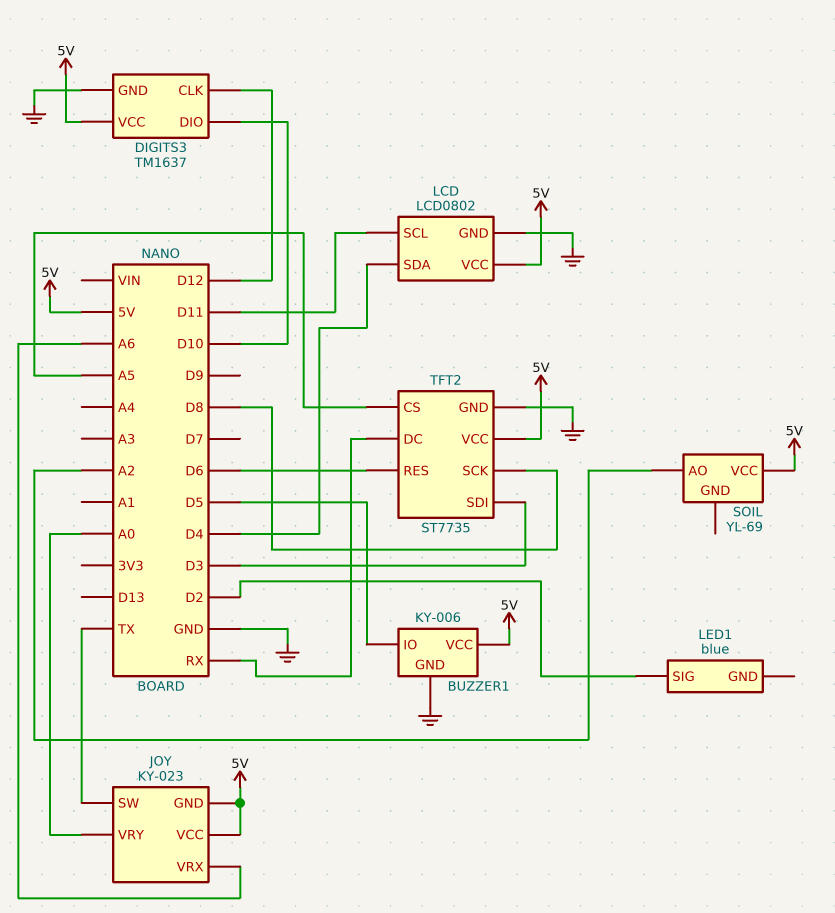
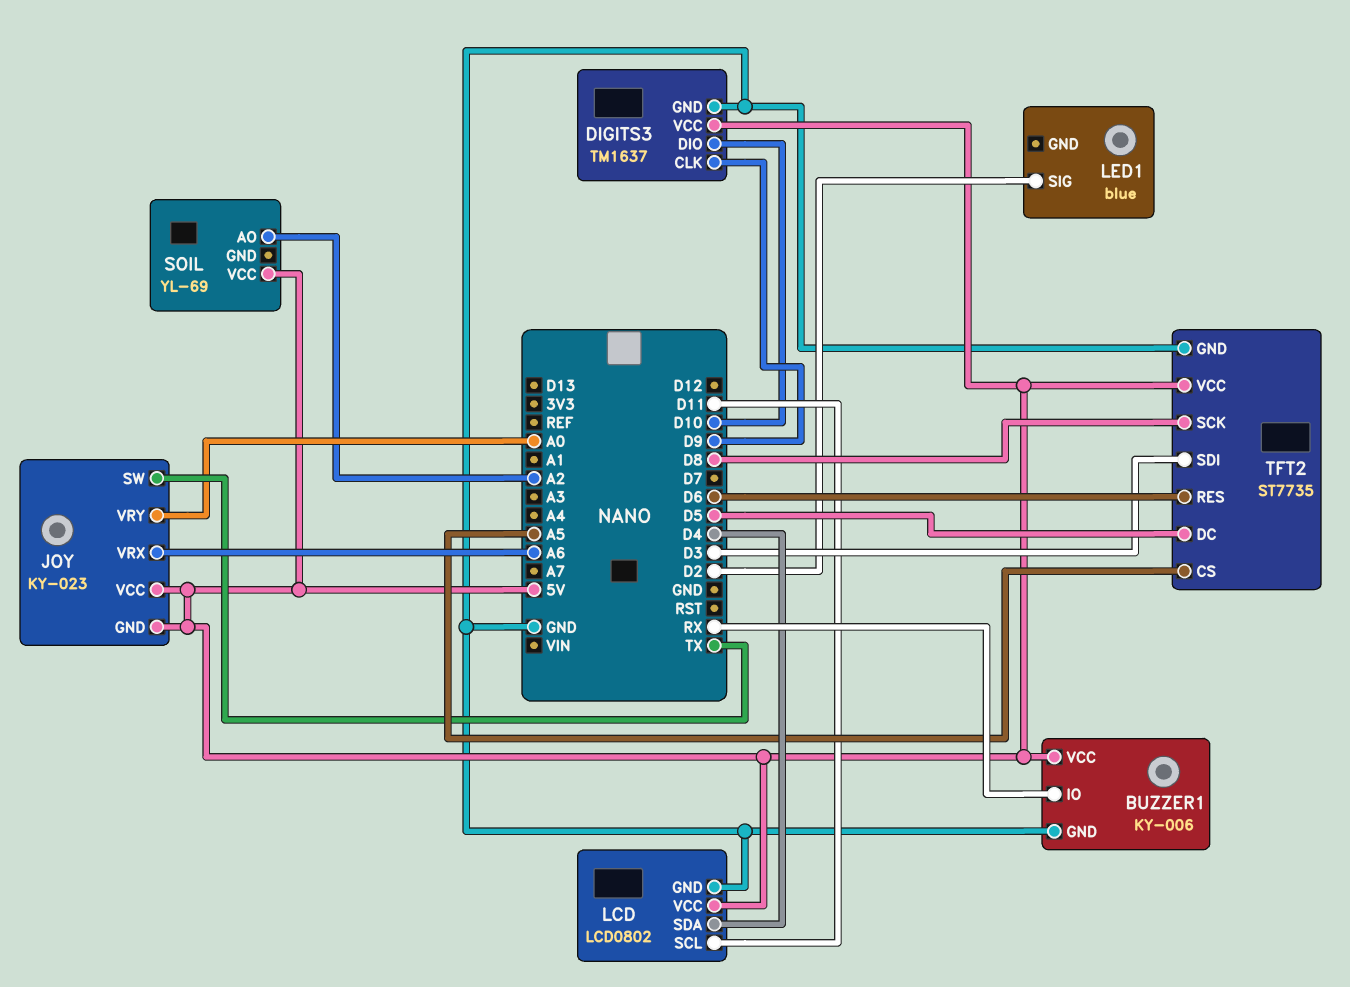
BUZZER1 pin IO: D5 -> RX
DIGITS3 pin CLK: D12 -> D9
TFT2 pin DC: RX -> D5

